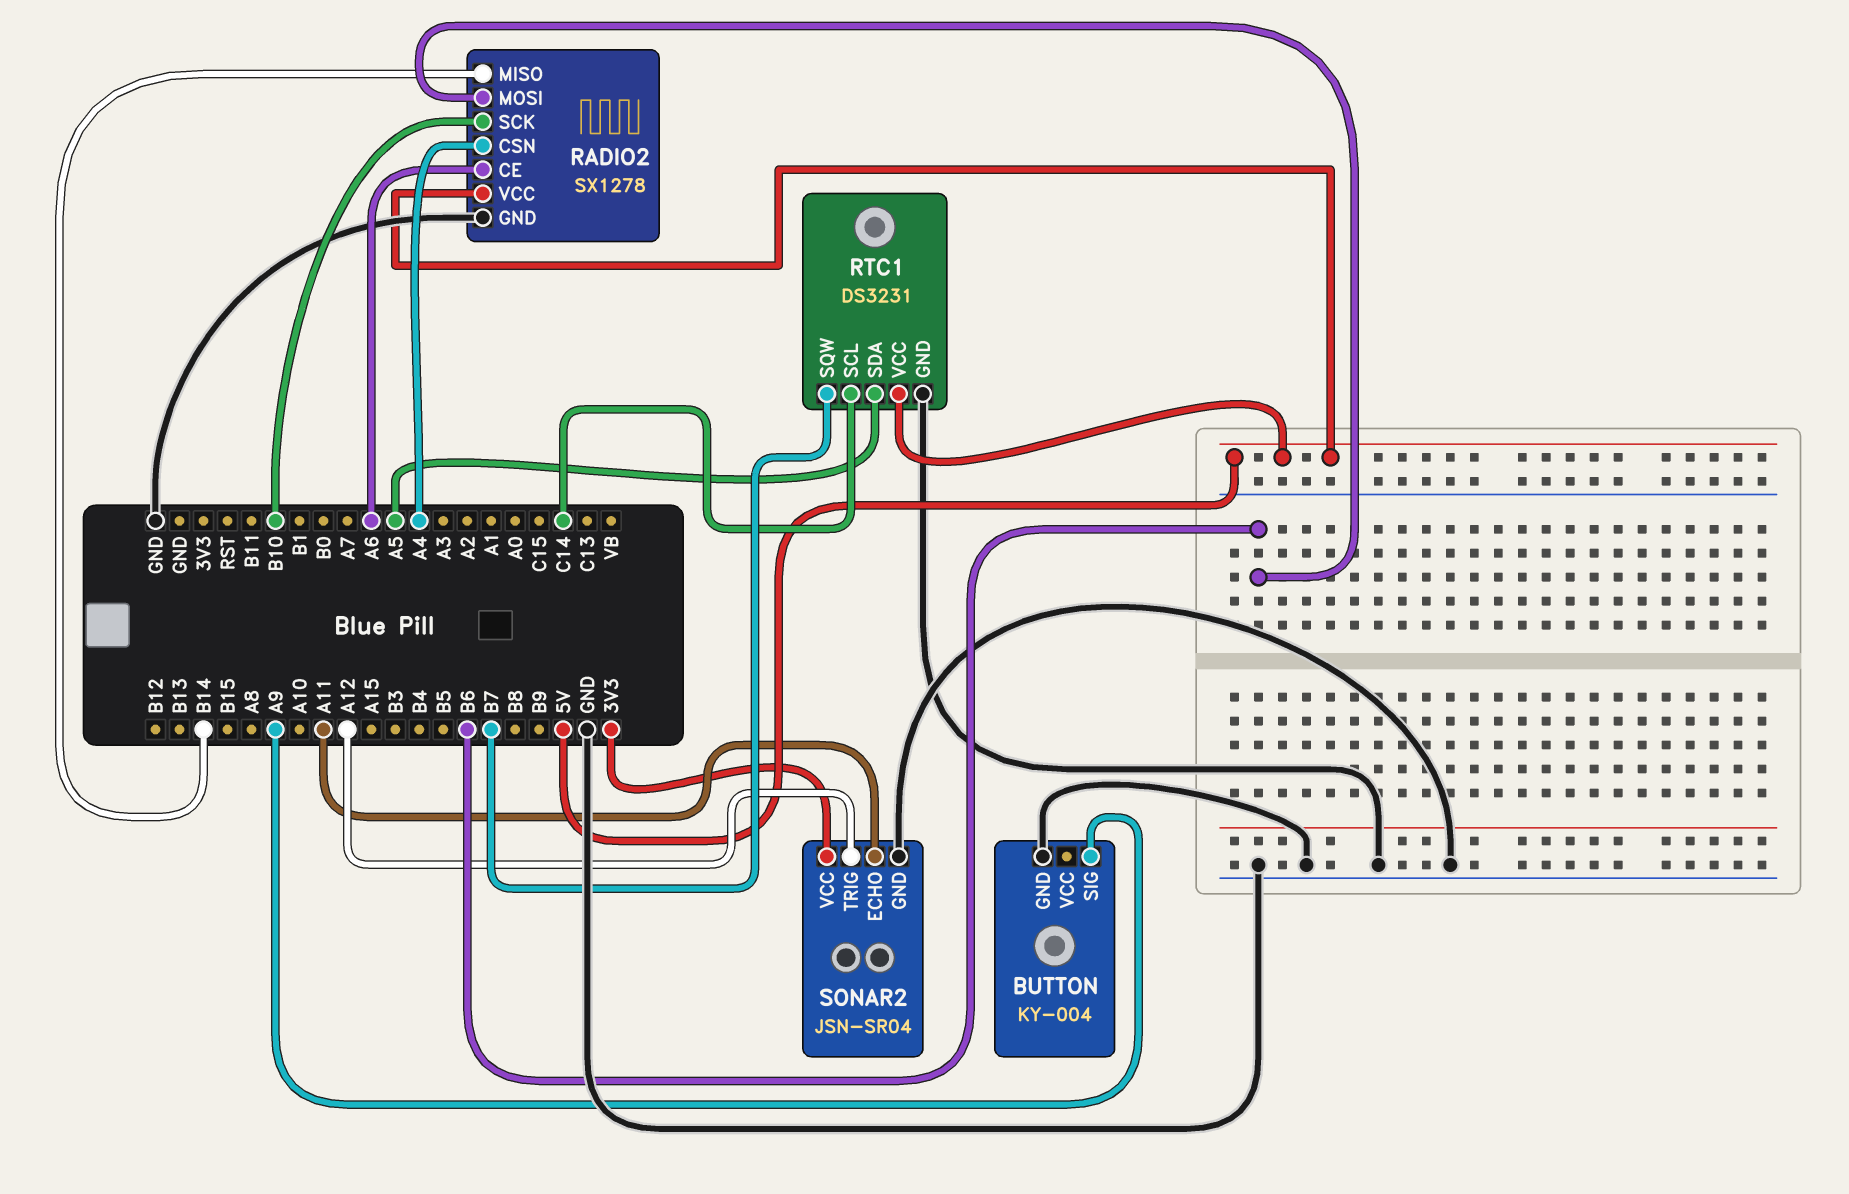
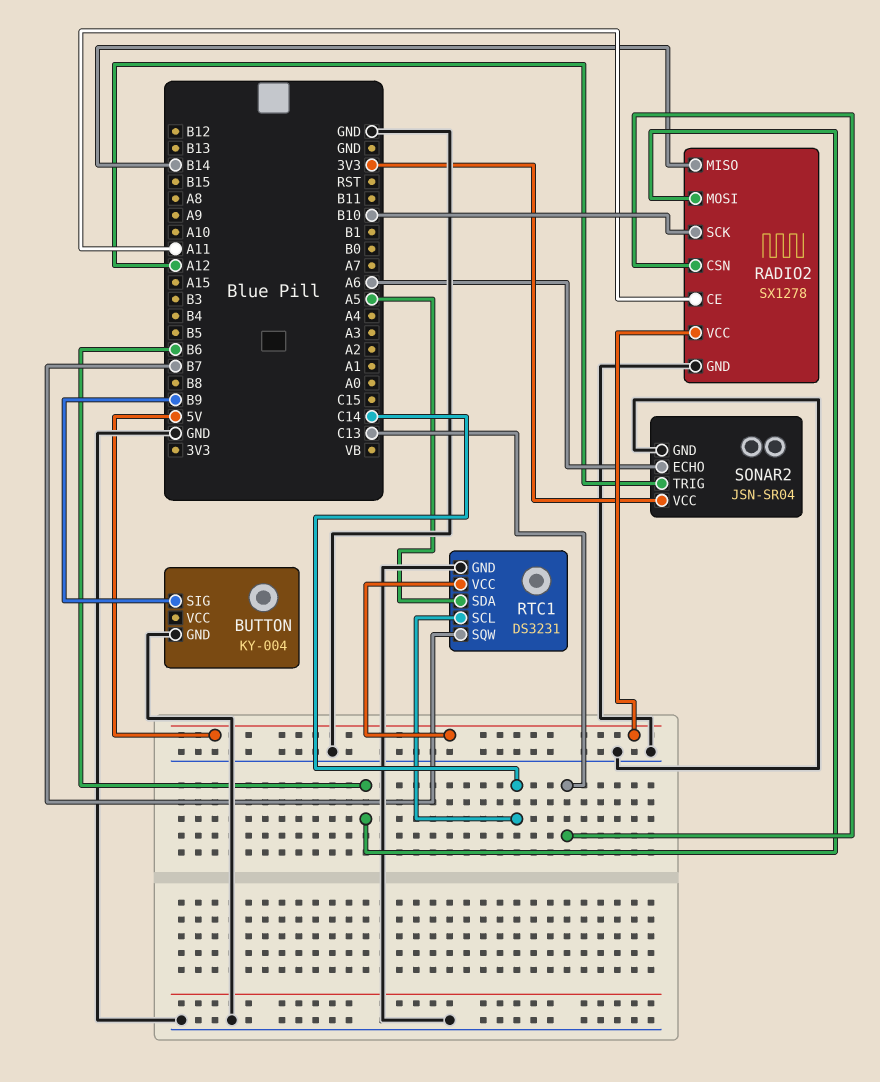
BUTTON pin SIG: A9 -> B9
RADIO2 pin CE: A6 -> A11
RADIO2 pin CSN: A4 -> C13
SONAR2 pin ECHO: A11 -> A6

